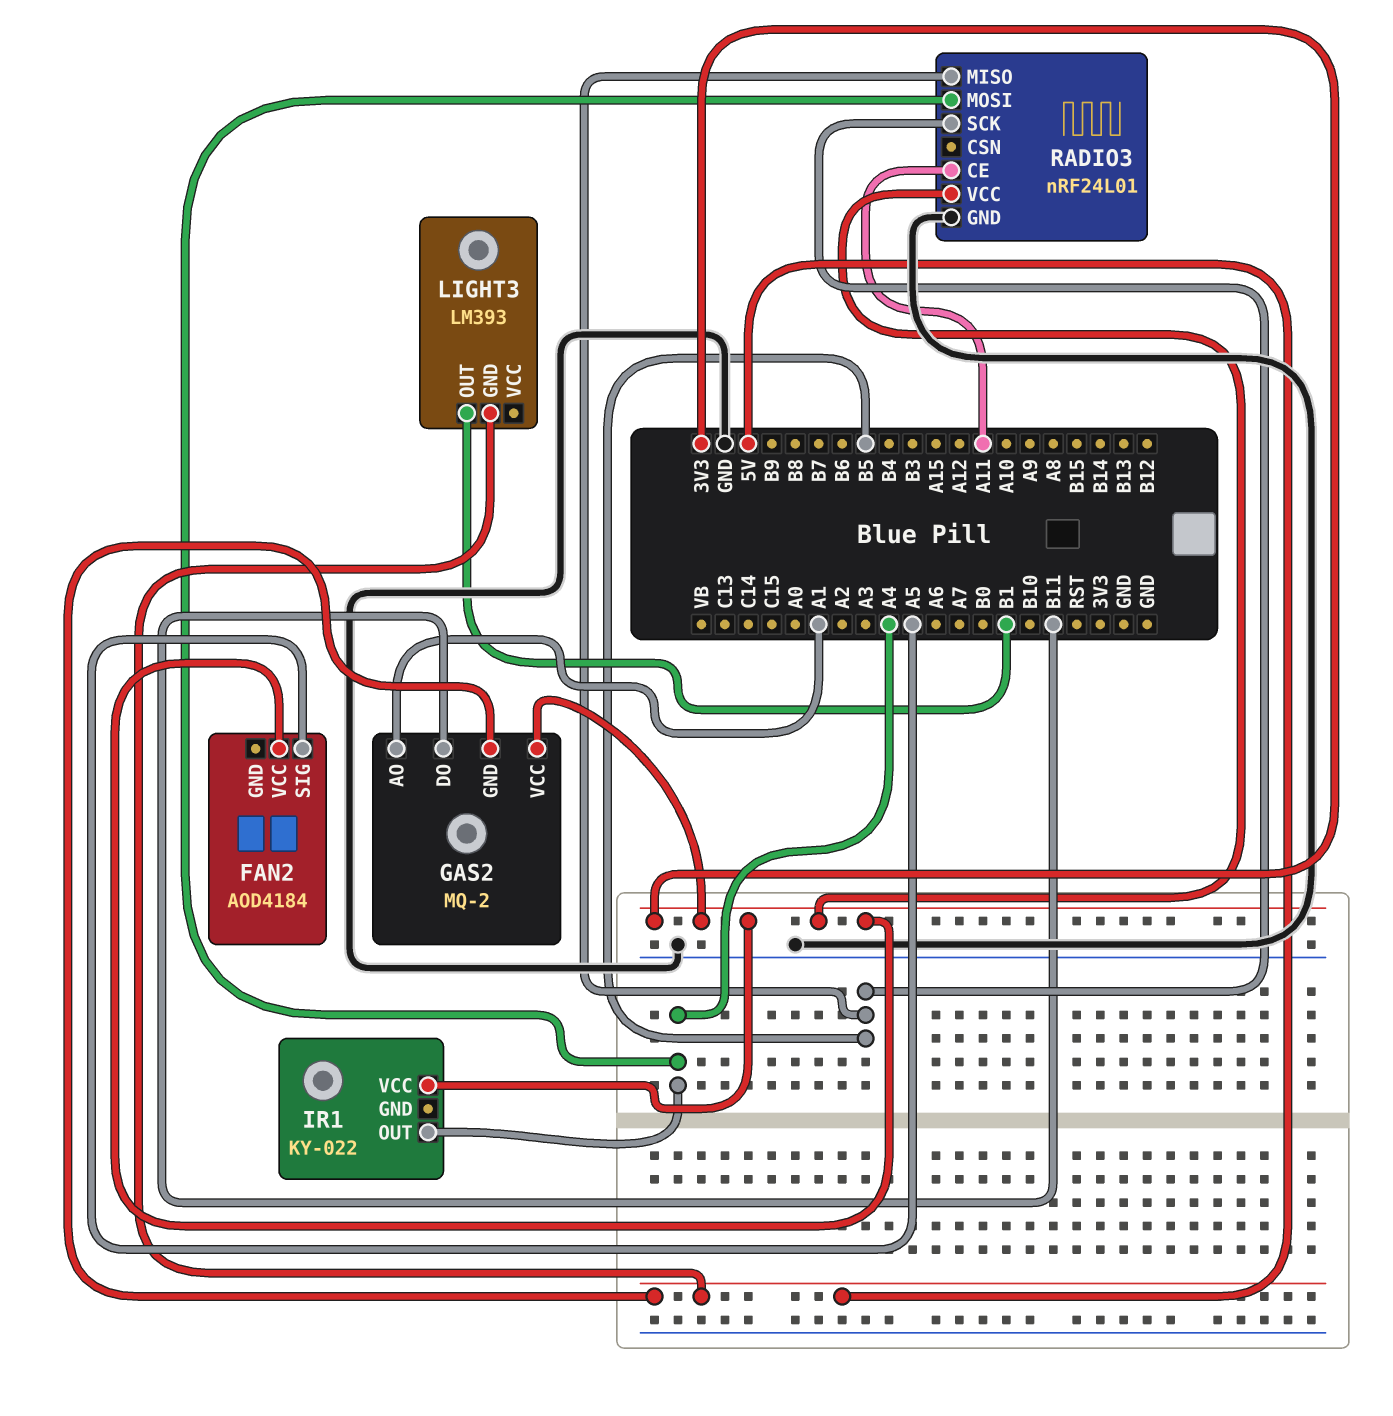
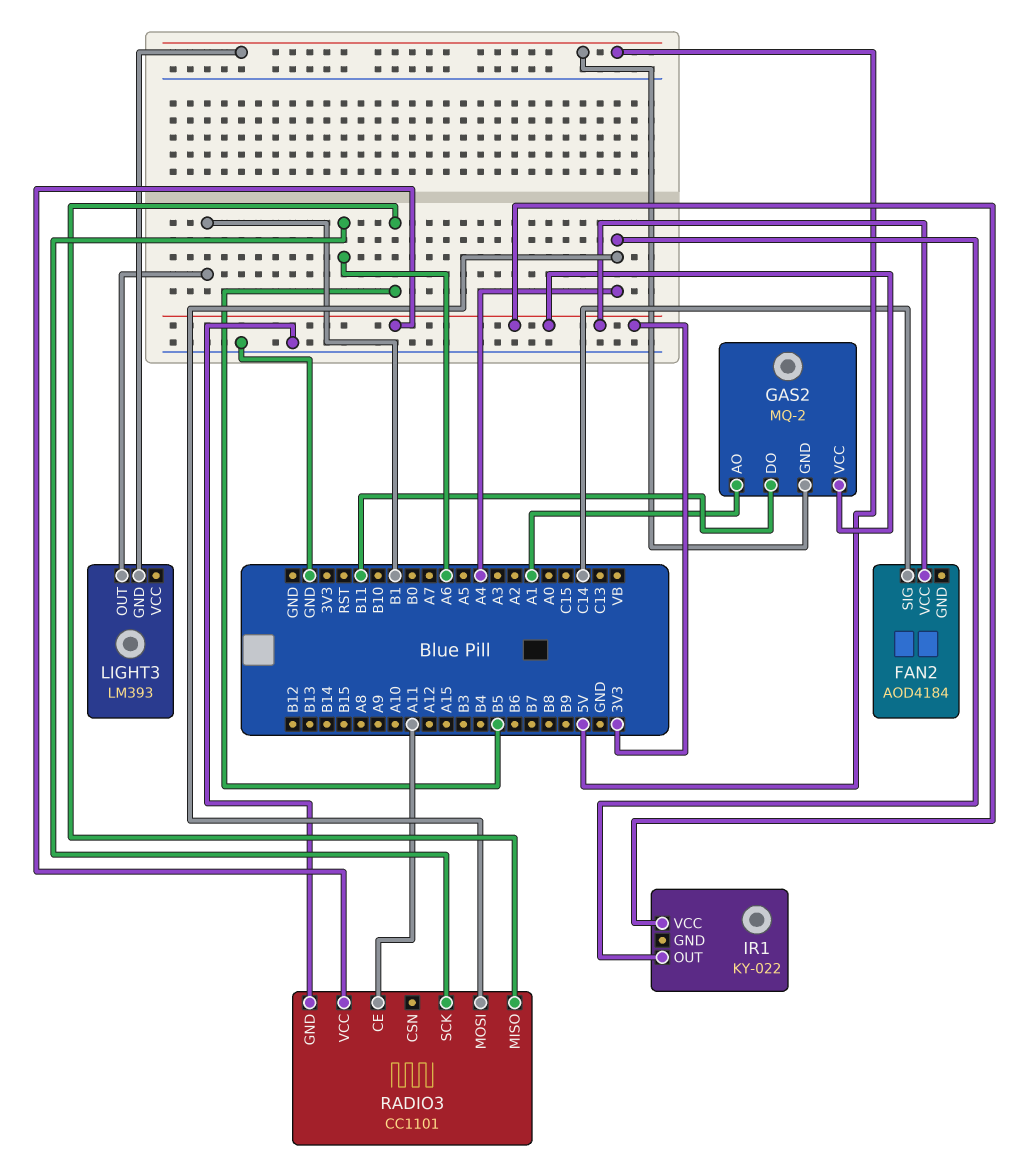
FAN2 pin SIG: A5 -> C14
RADIO3: nRF24L01 -> CC1101
RADIO3 pin SCK: B5 -> A6

